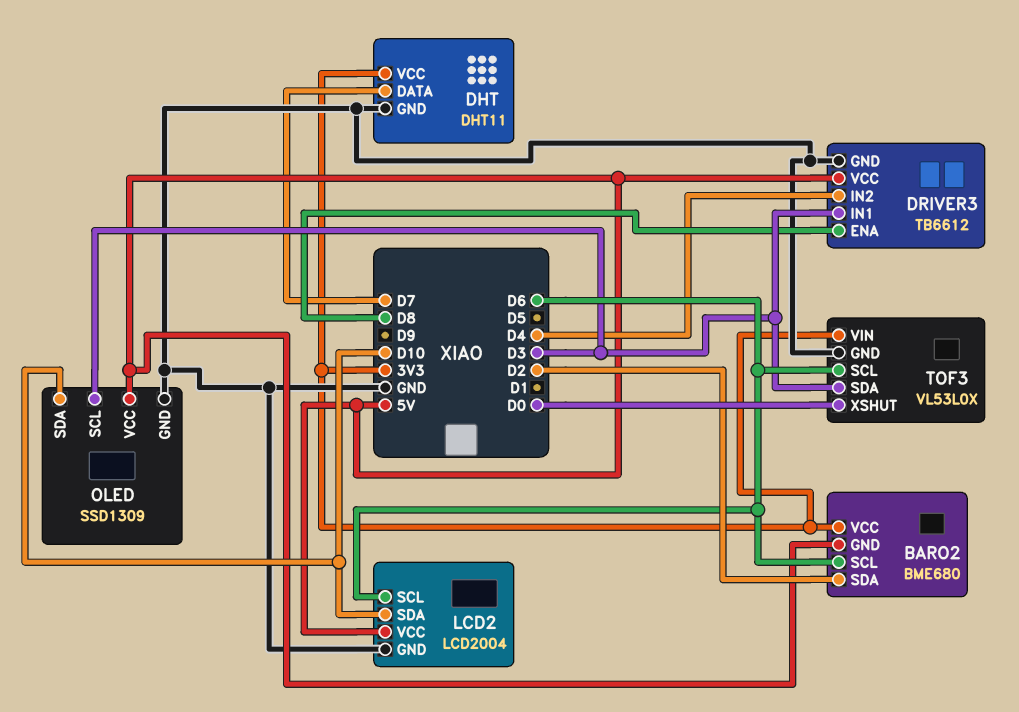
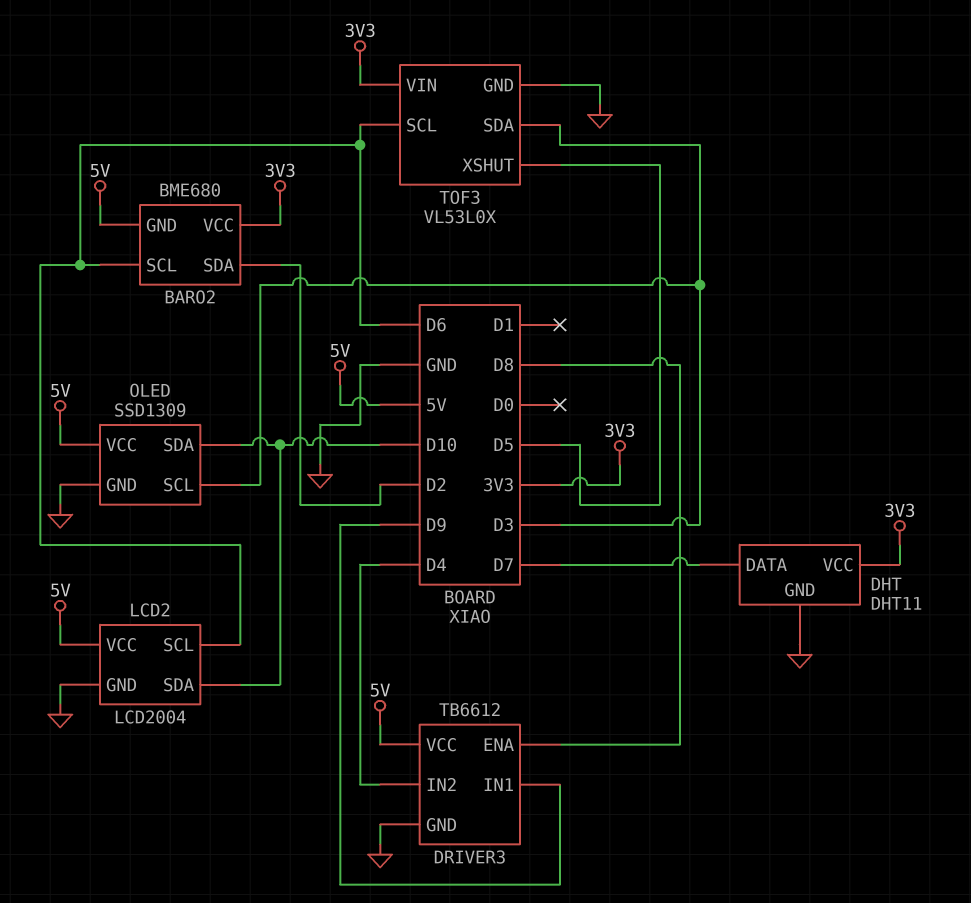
DRIVER3 pin IN1: D3 -> D9
TOF3 pin XSHUT: D0 -> D5

